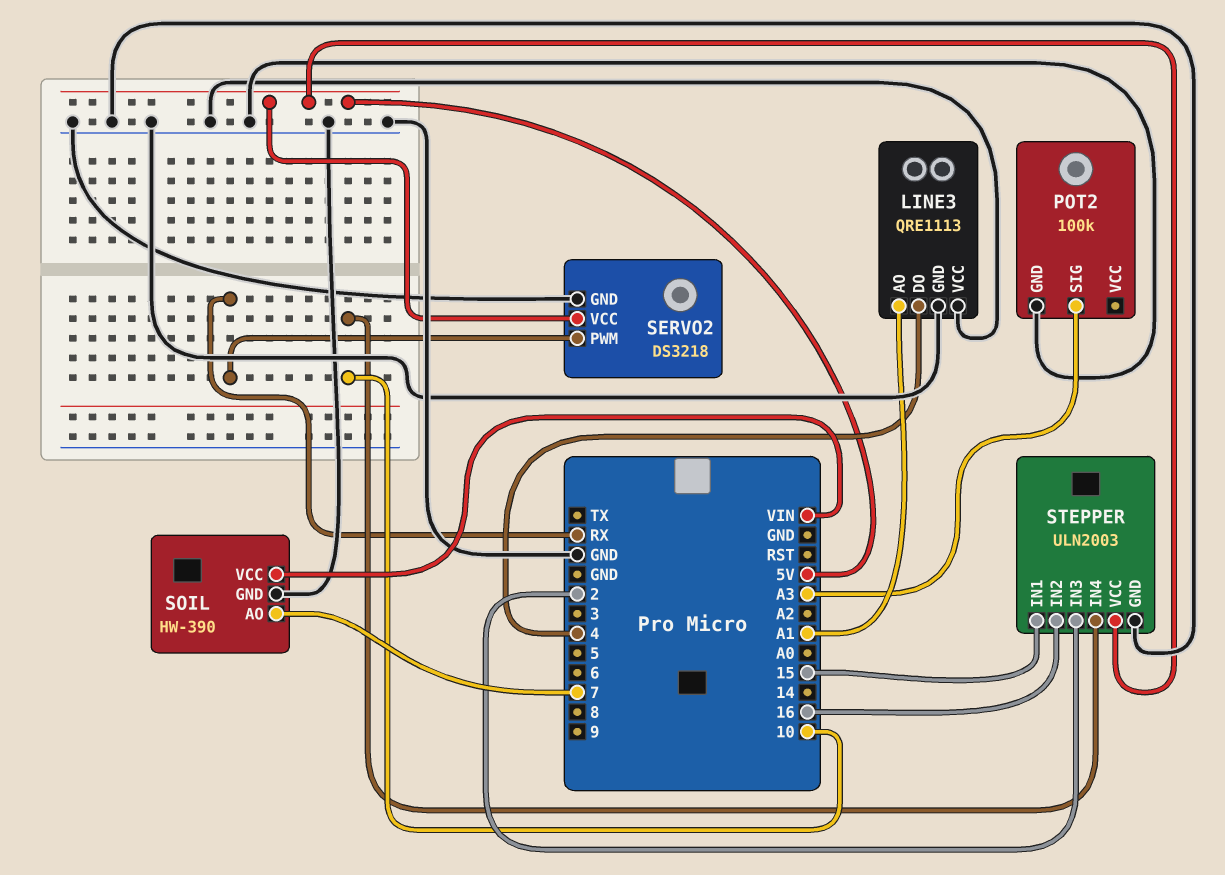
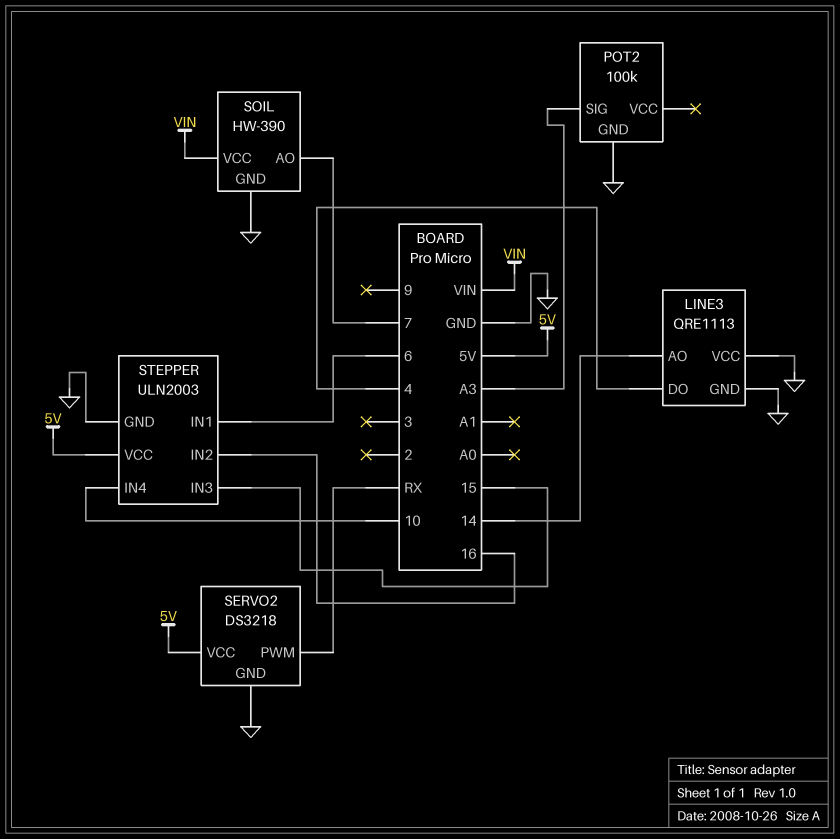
LINE3 pin AO: A1 -> 14
STEPPER pin IN1: 15 -> 6
STEPPER pin IN3: 2 -> 15

